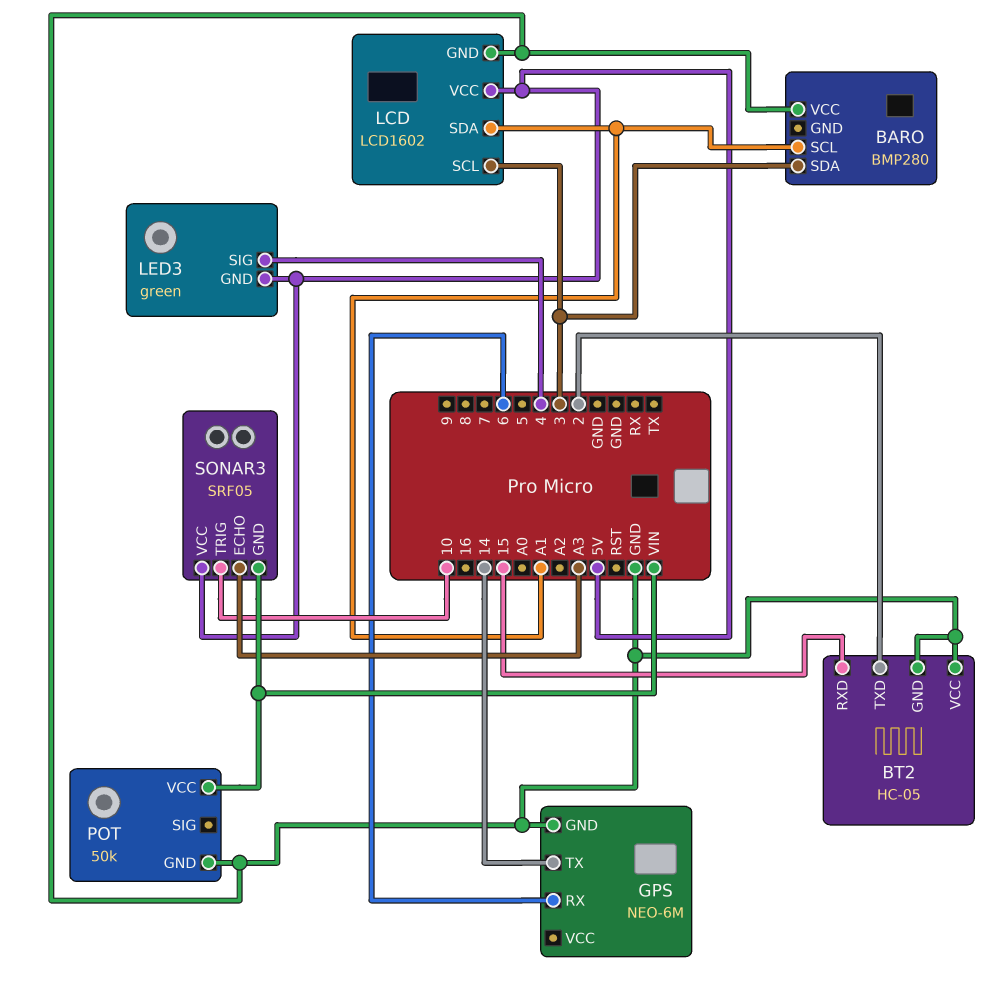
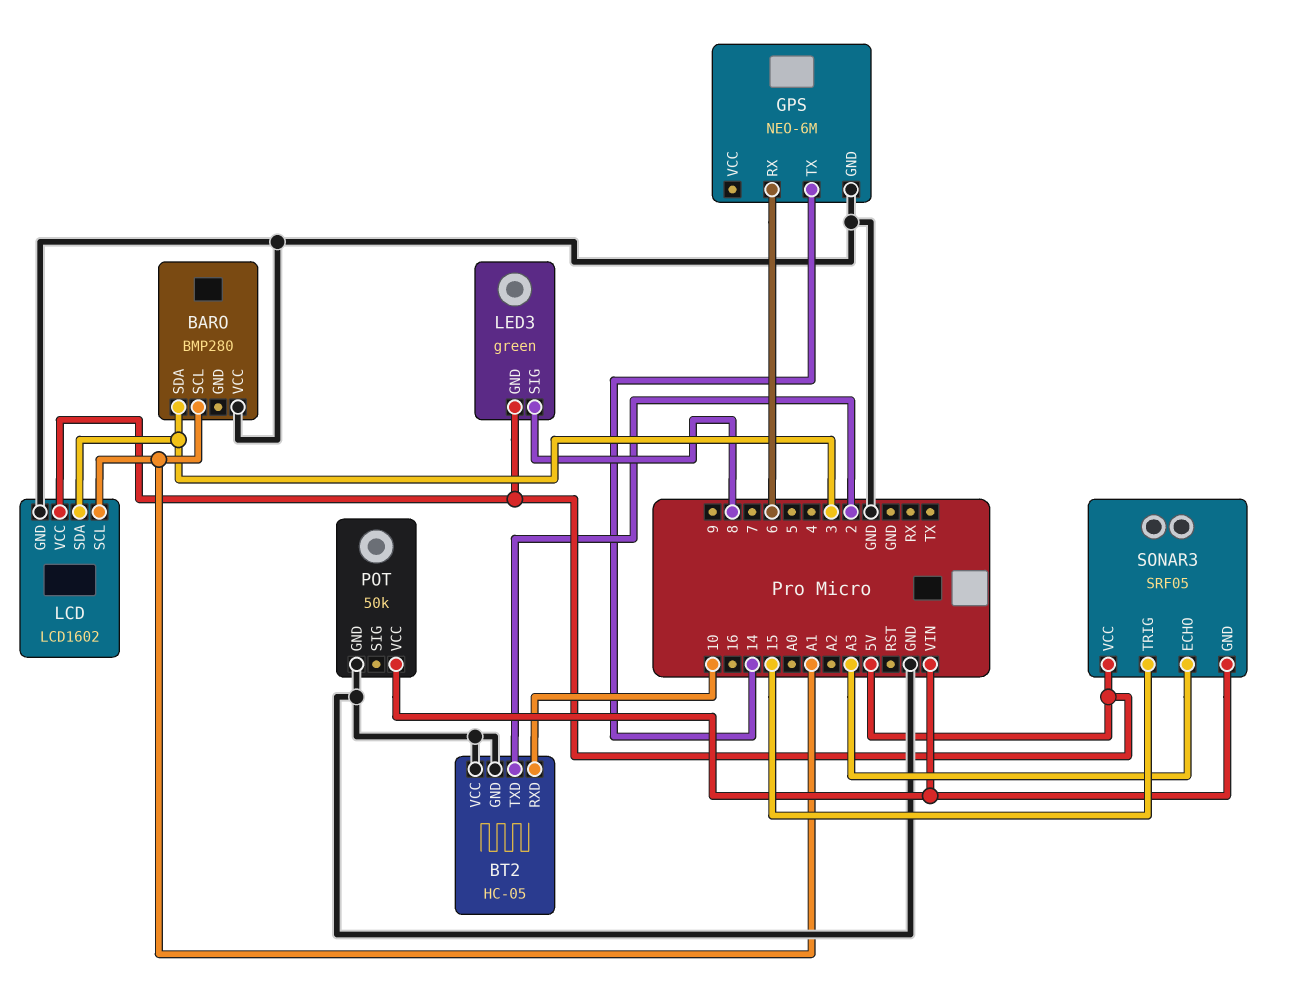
BT2 pin RXD: 15 -> 10
LCD pin SCL: 3 -> A1
LCD pin SDA: A1 -> 3
LED3 pin SIG: 4 -> 8
SONAR3 pin TRIG: 10 -> 15

